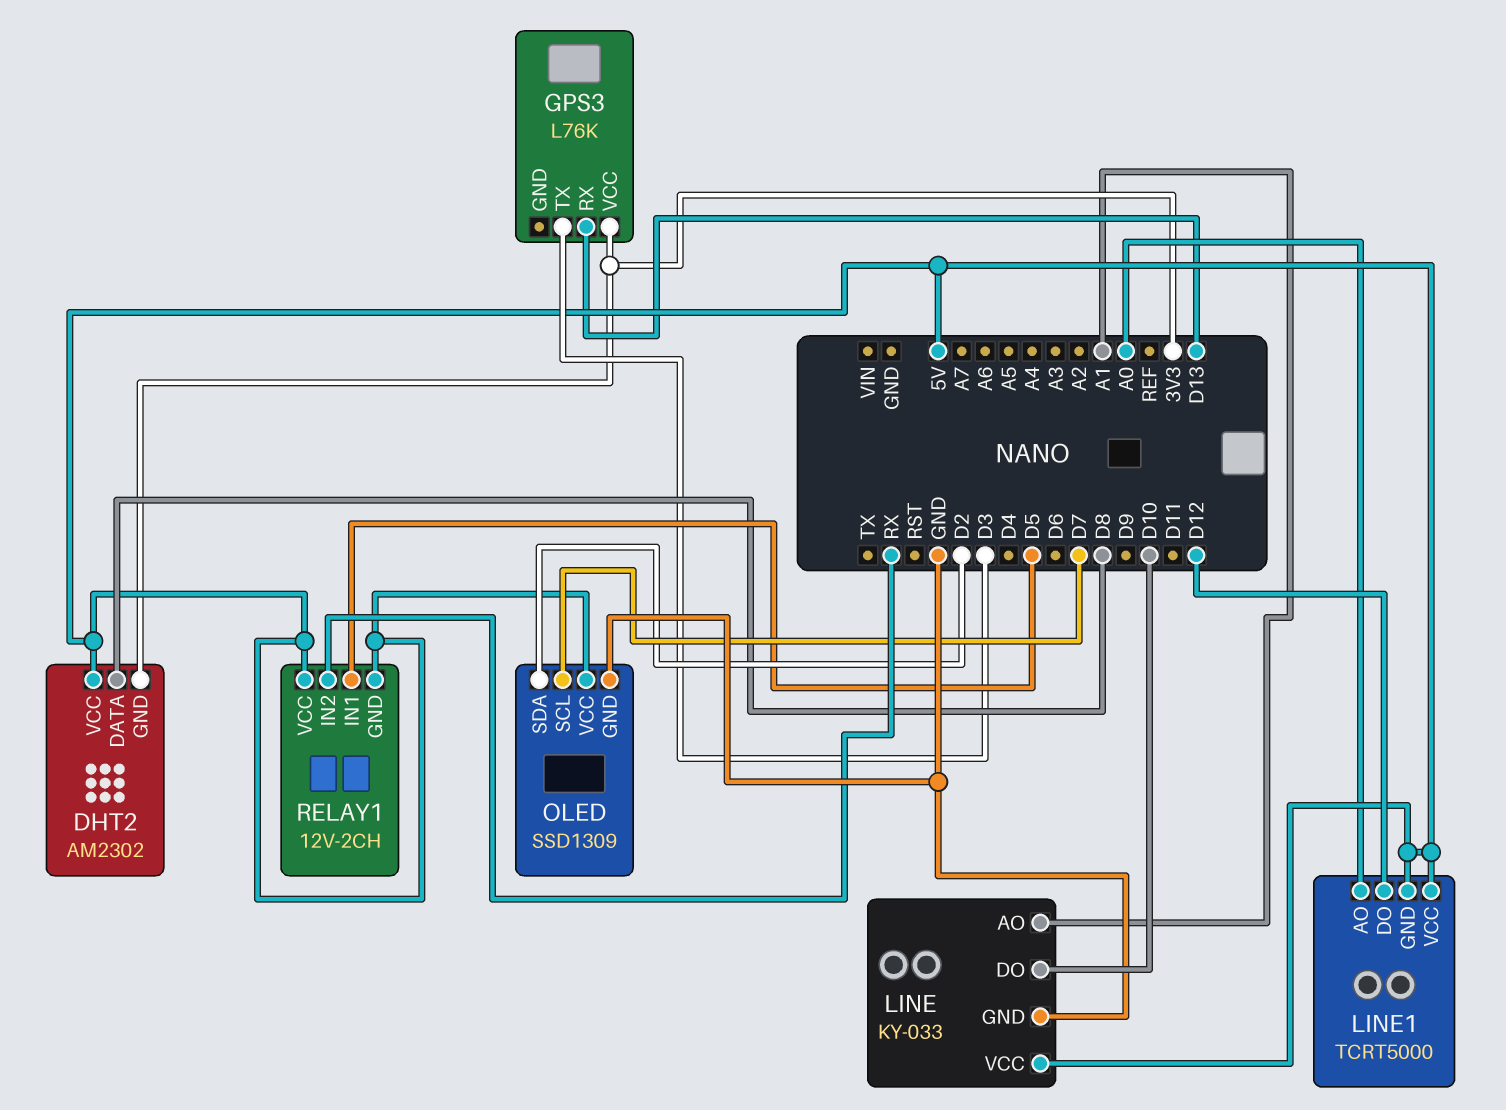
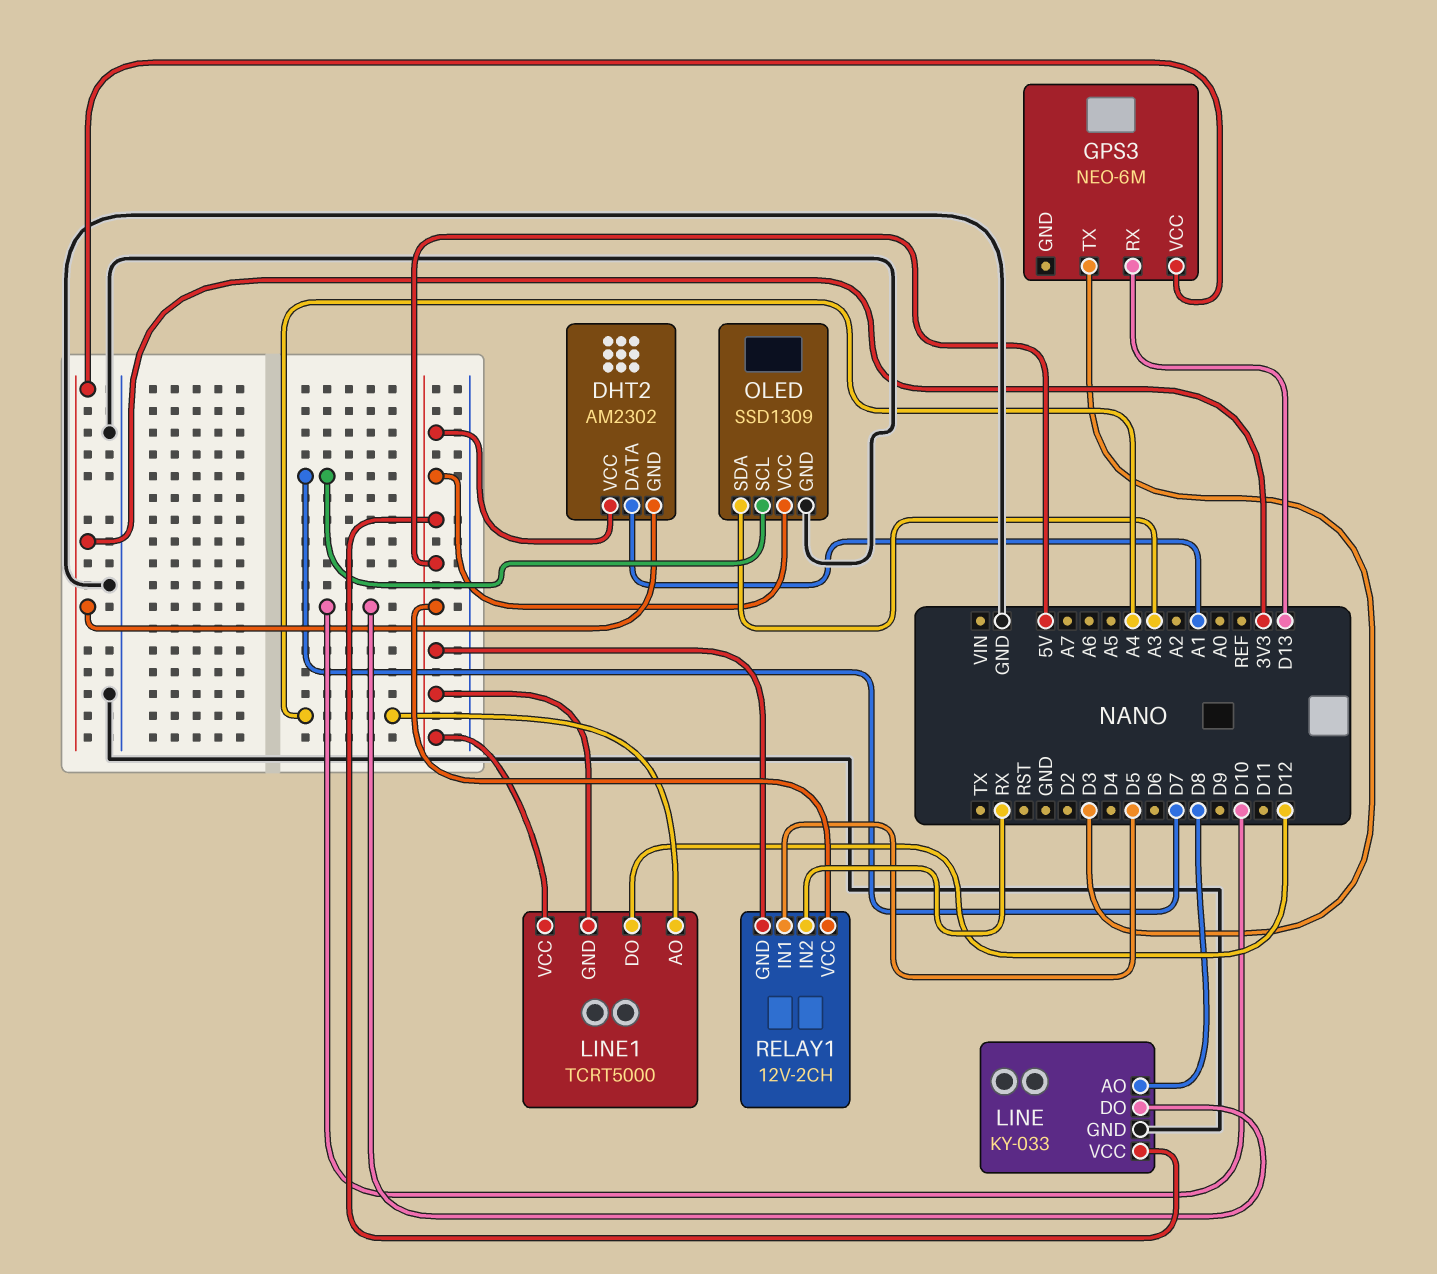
DHT2 pin DATA: D8 -> A1
GPS3: L76K -> NEO-6M
LINE pin AO: A1 -> D8
LINE1 pin AO: A0 -> A4
OLED pin SDA: D2 -> A3

